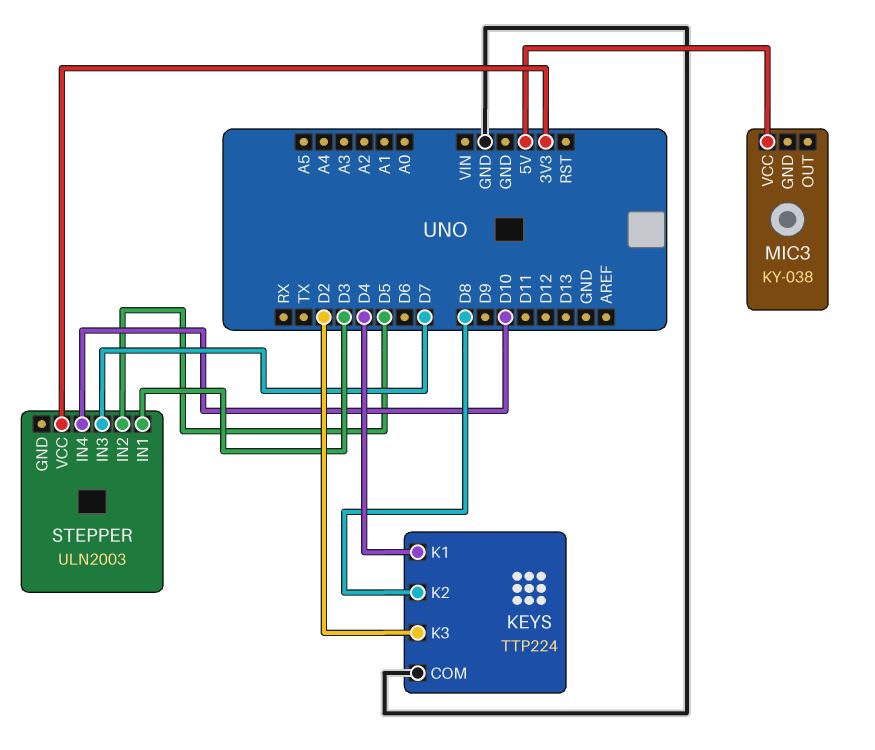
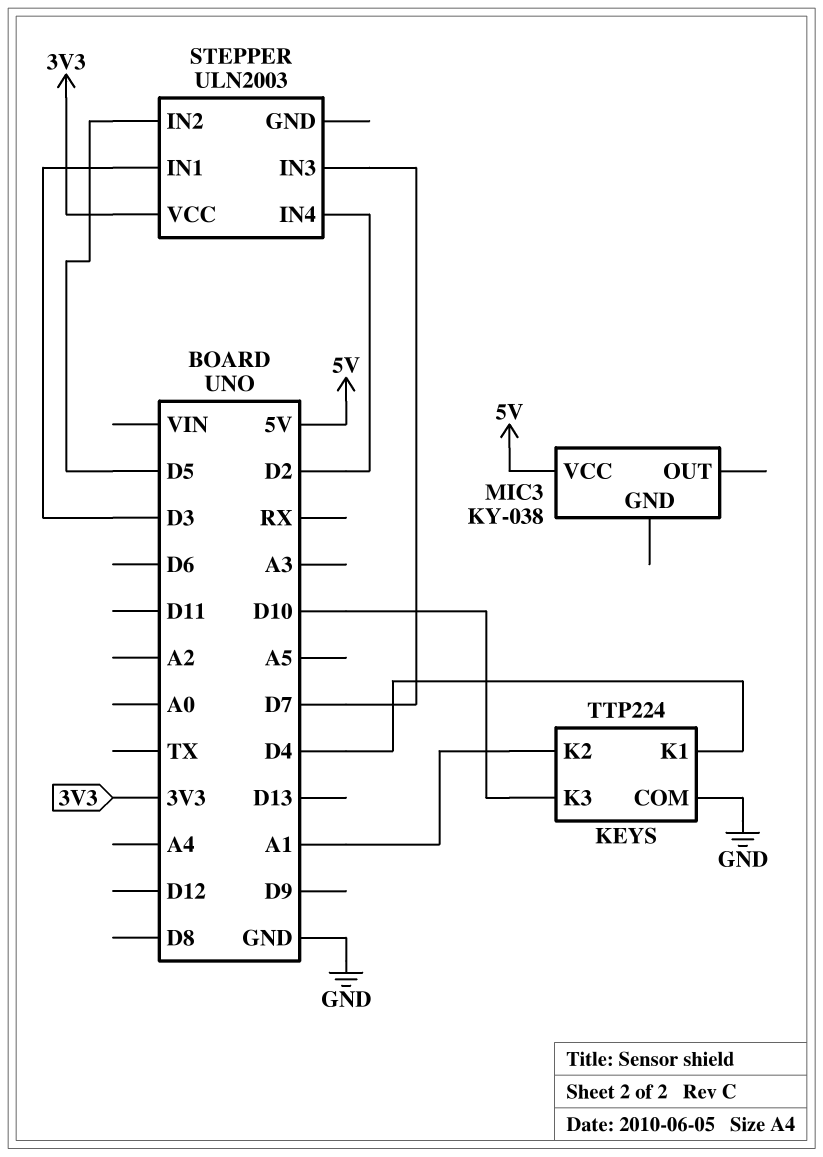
KEYS pin K2: D8 -> A1
KEYS pin K3: D2 -> D10
STEPPER pin IN4: D10 -> D2

